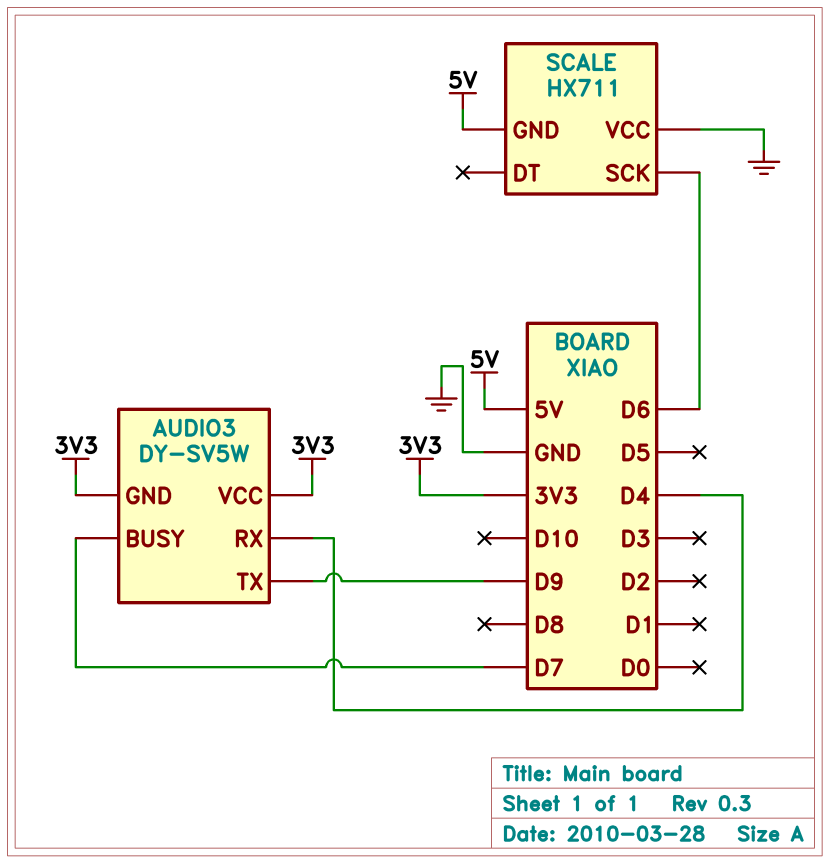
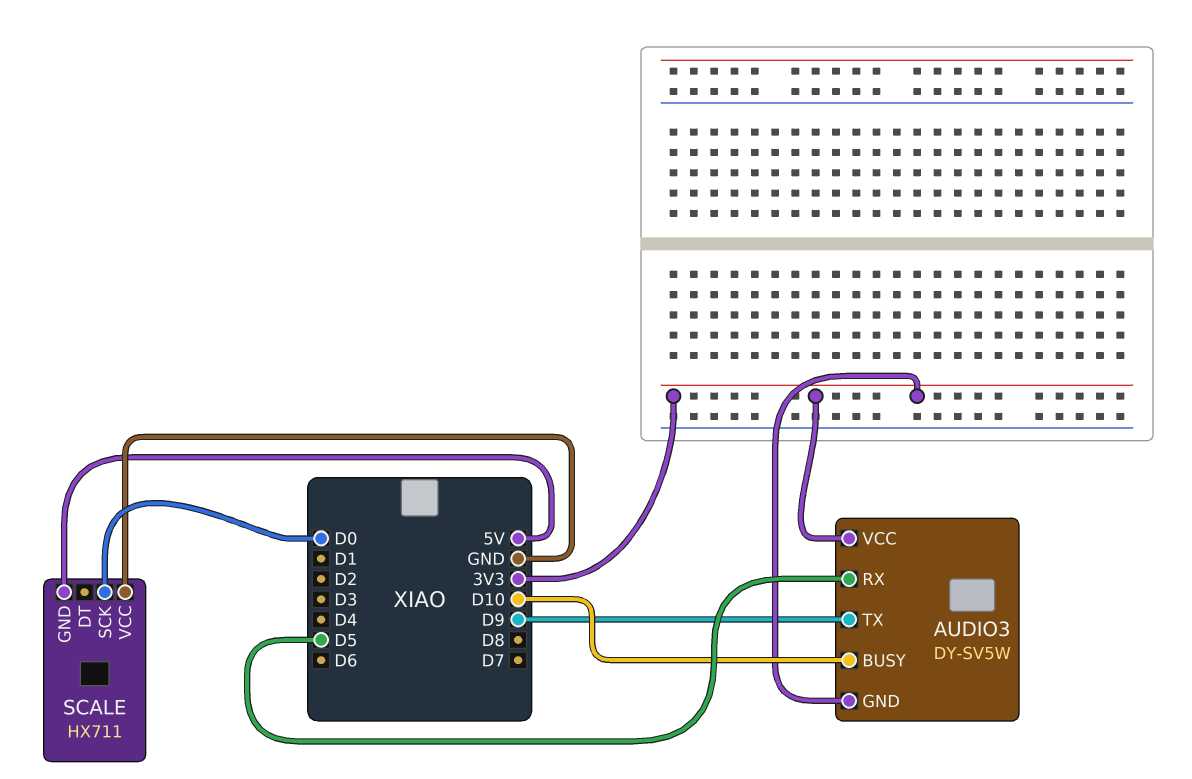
AUDIO3 pin BUSY: D7 -> D10
AUDIO3 pin RX: D4 -> D5
SCALE pin SCK: D6 -> D0

